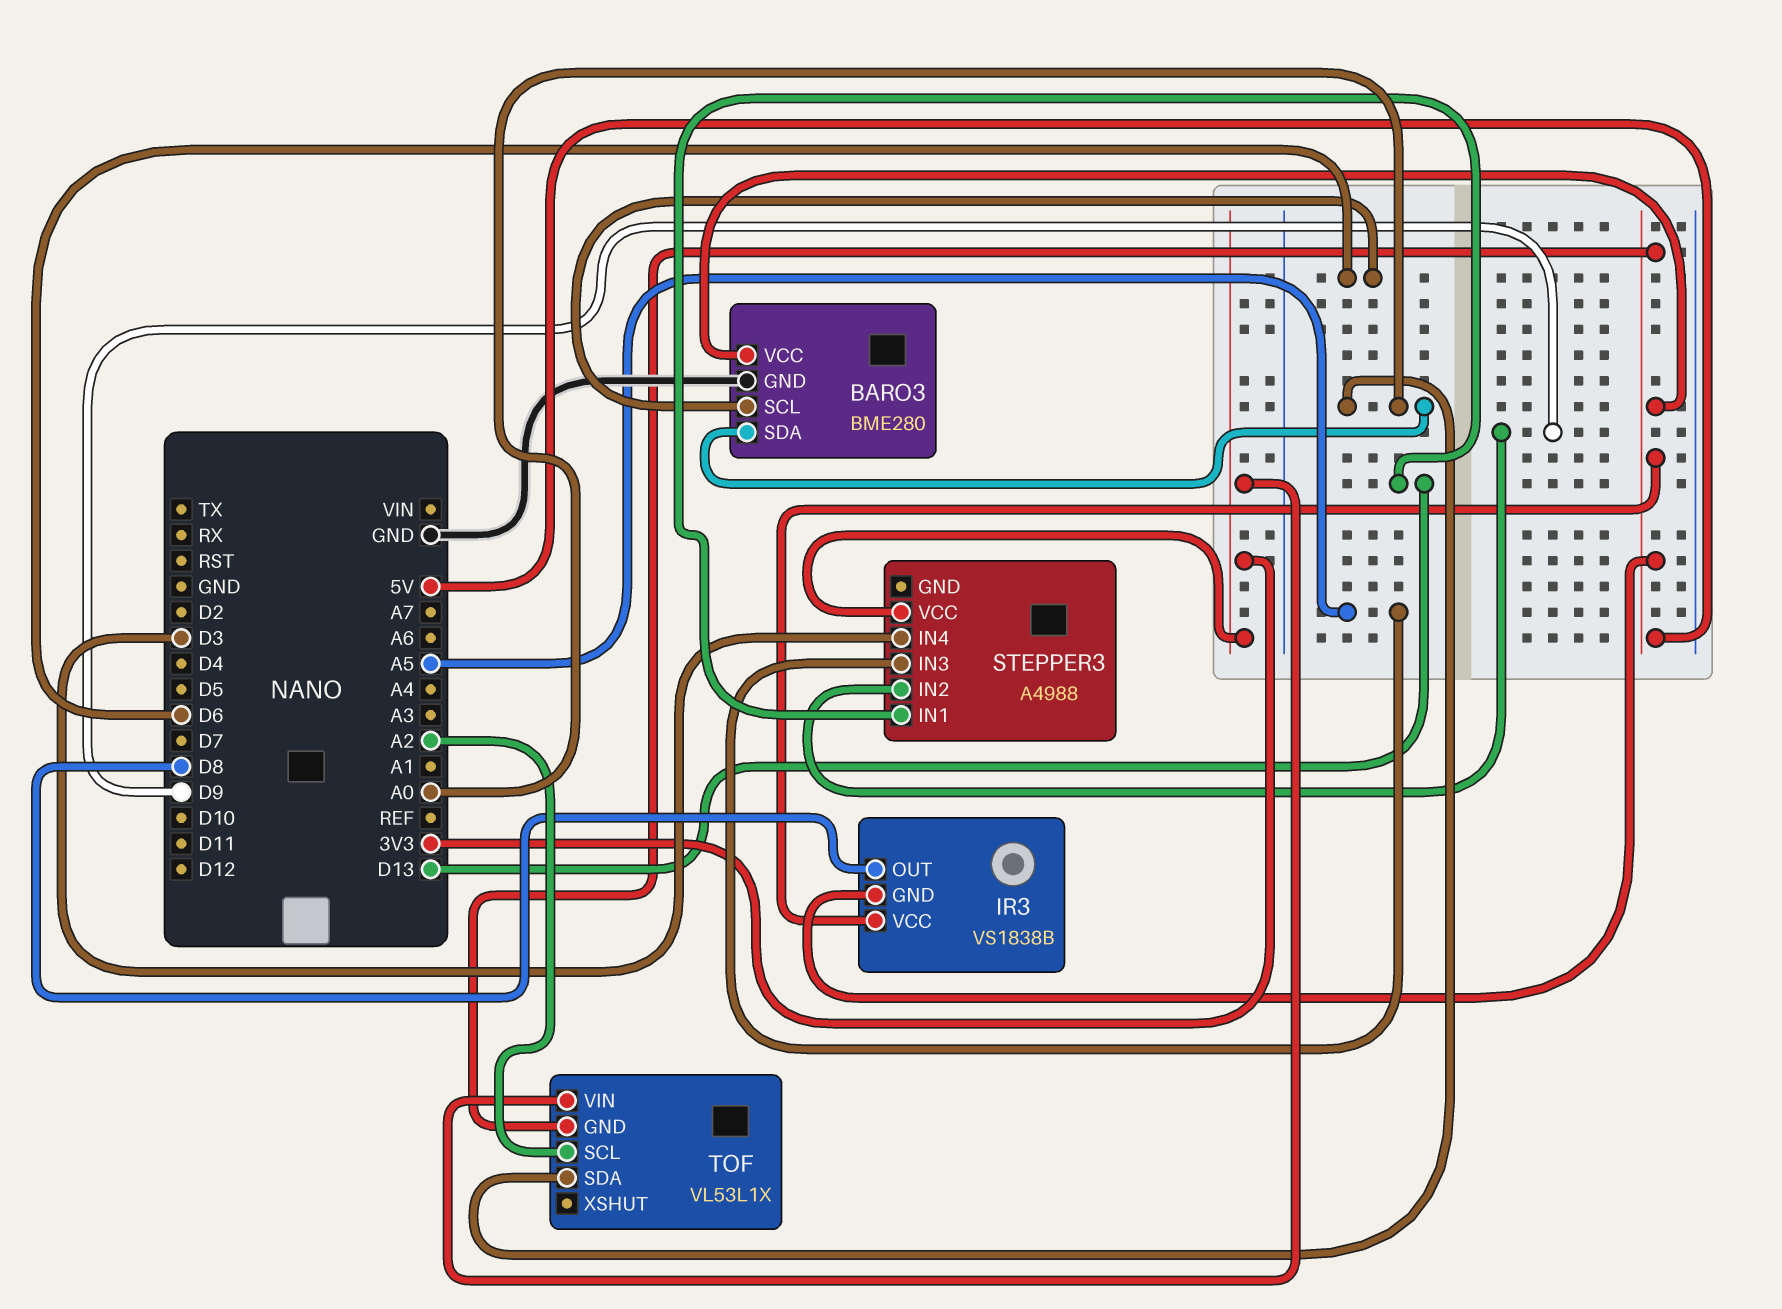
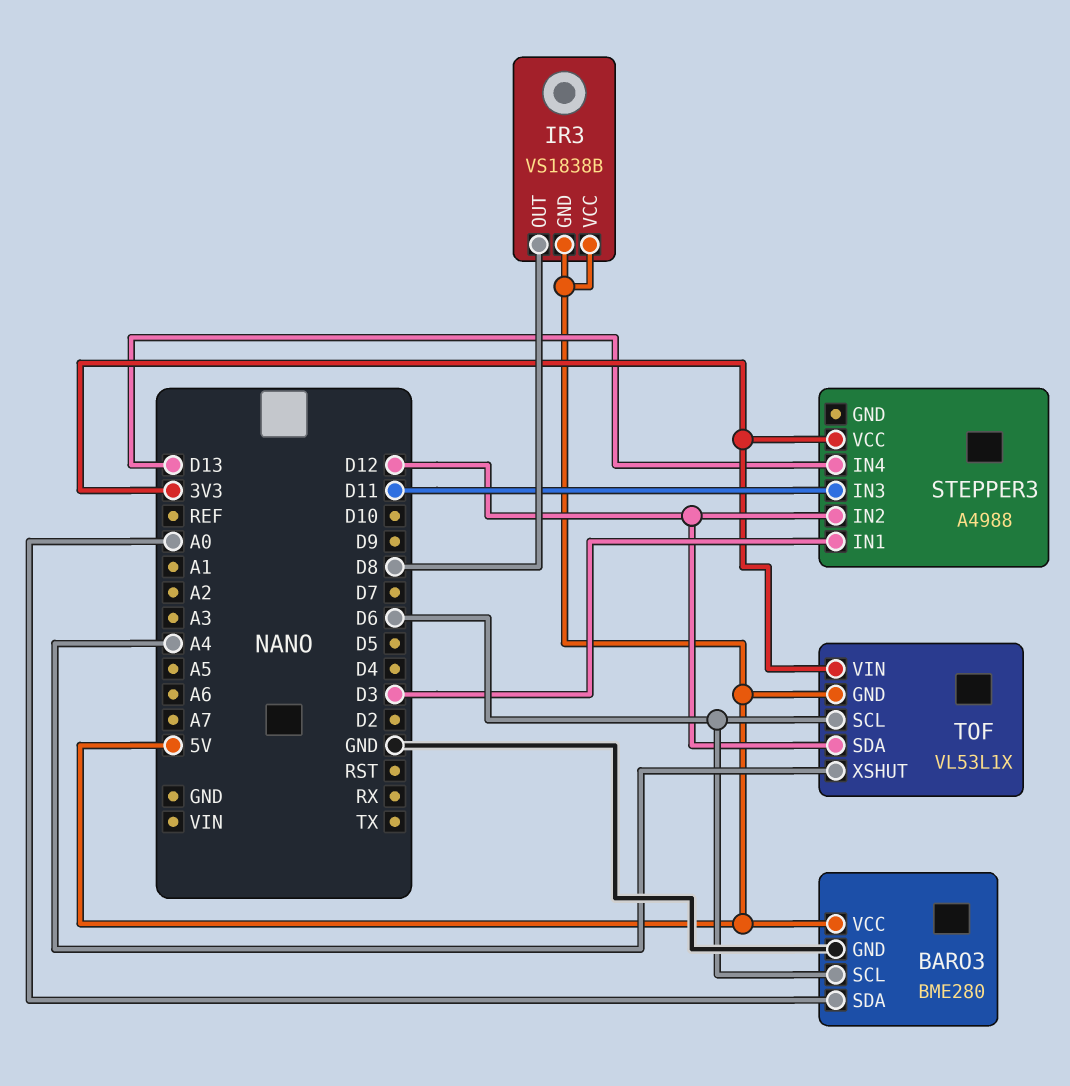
STEPPER3 pin IN1: D13 -> D3
STEPPER3 pin IN2: D9 -> D12
STEPPER3 pin IN3: A5 -> D11
STEPPER3 pin IN4: D3 -> D13
TOF pin SCL: A2 -> D6
TOF pin SDA: A0 -> D12
TOF pin XSHUT: none -> A4

